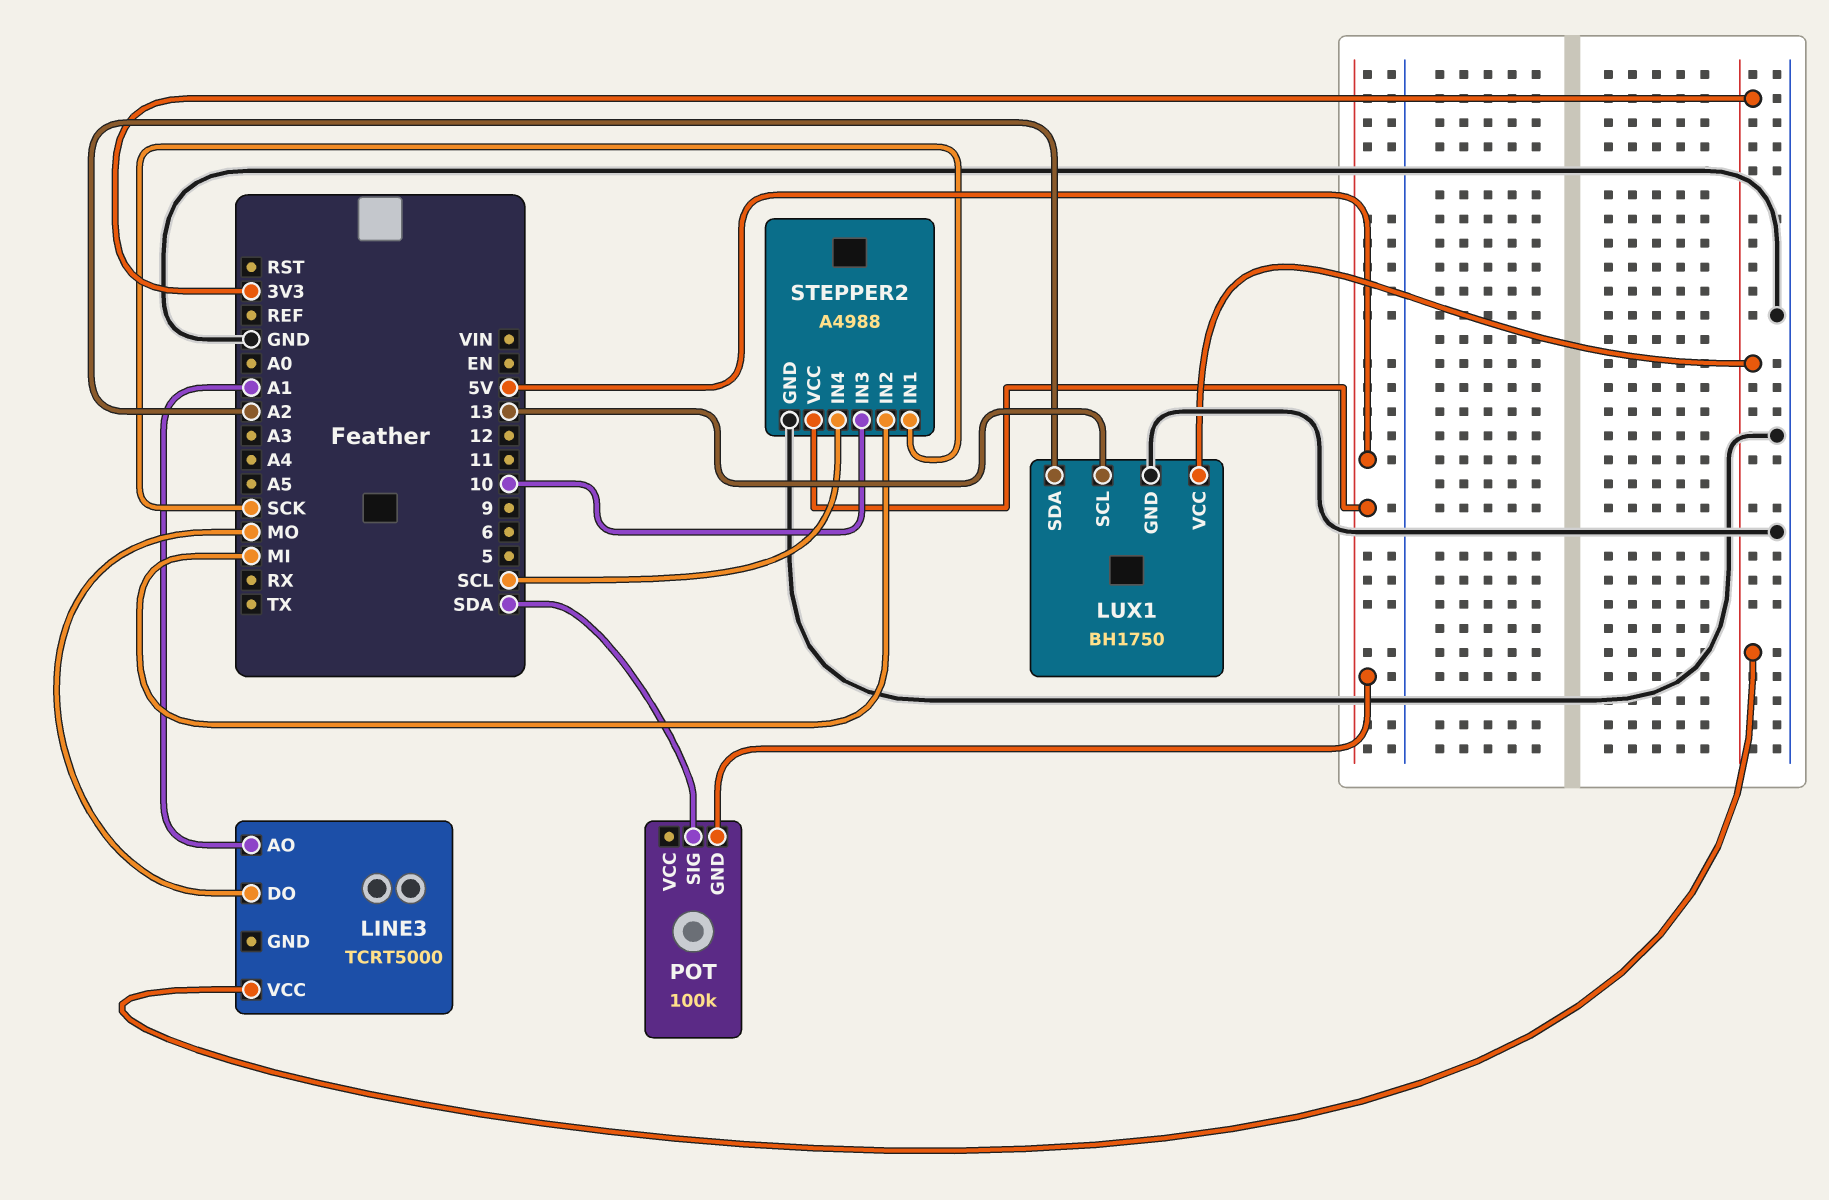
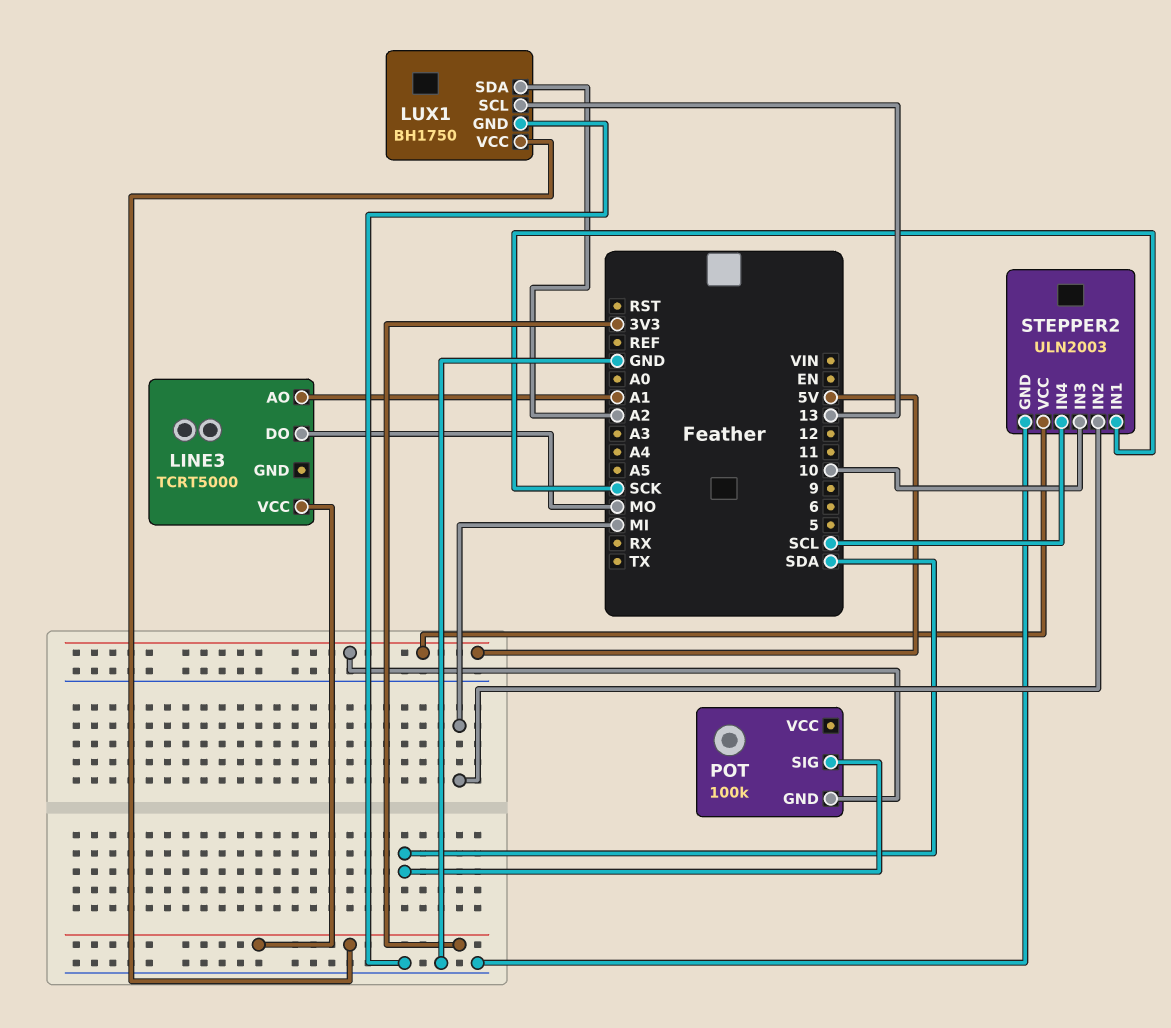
STEPPER2: A4988 -> ULN2003

